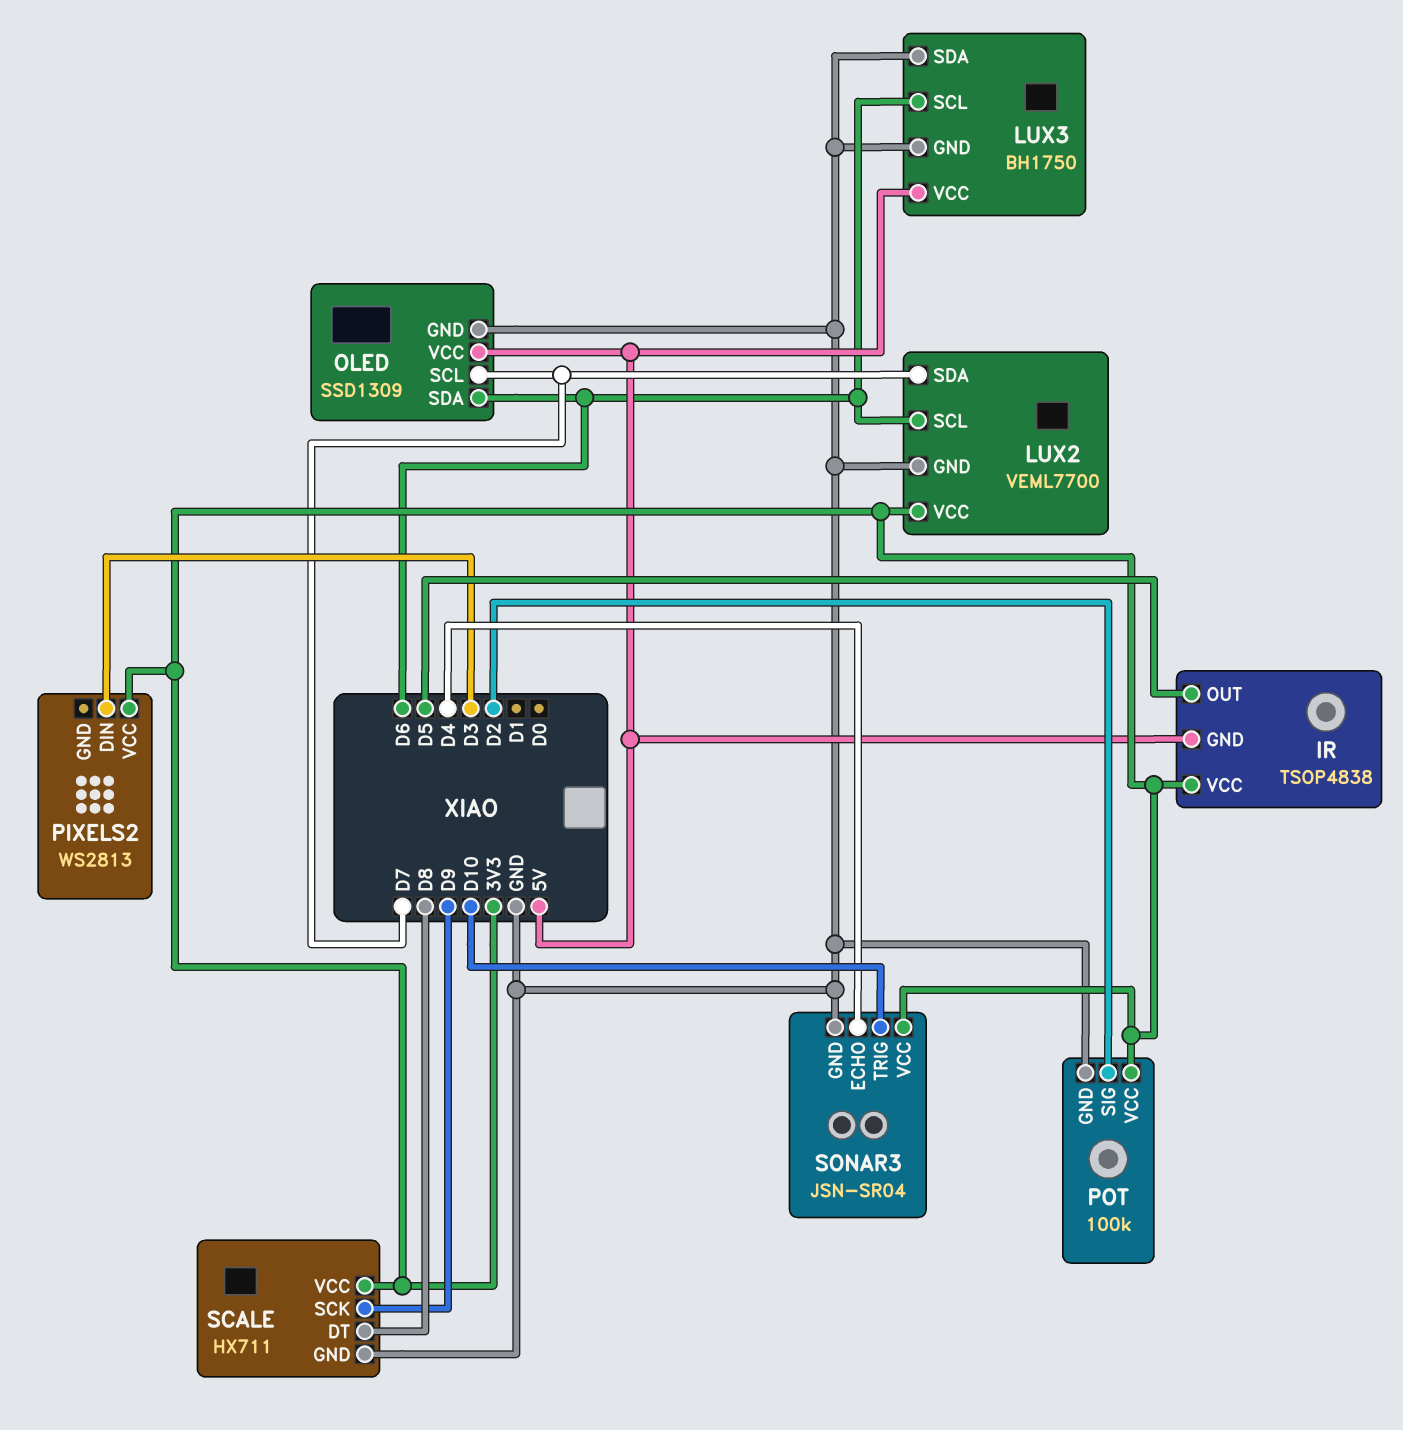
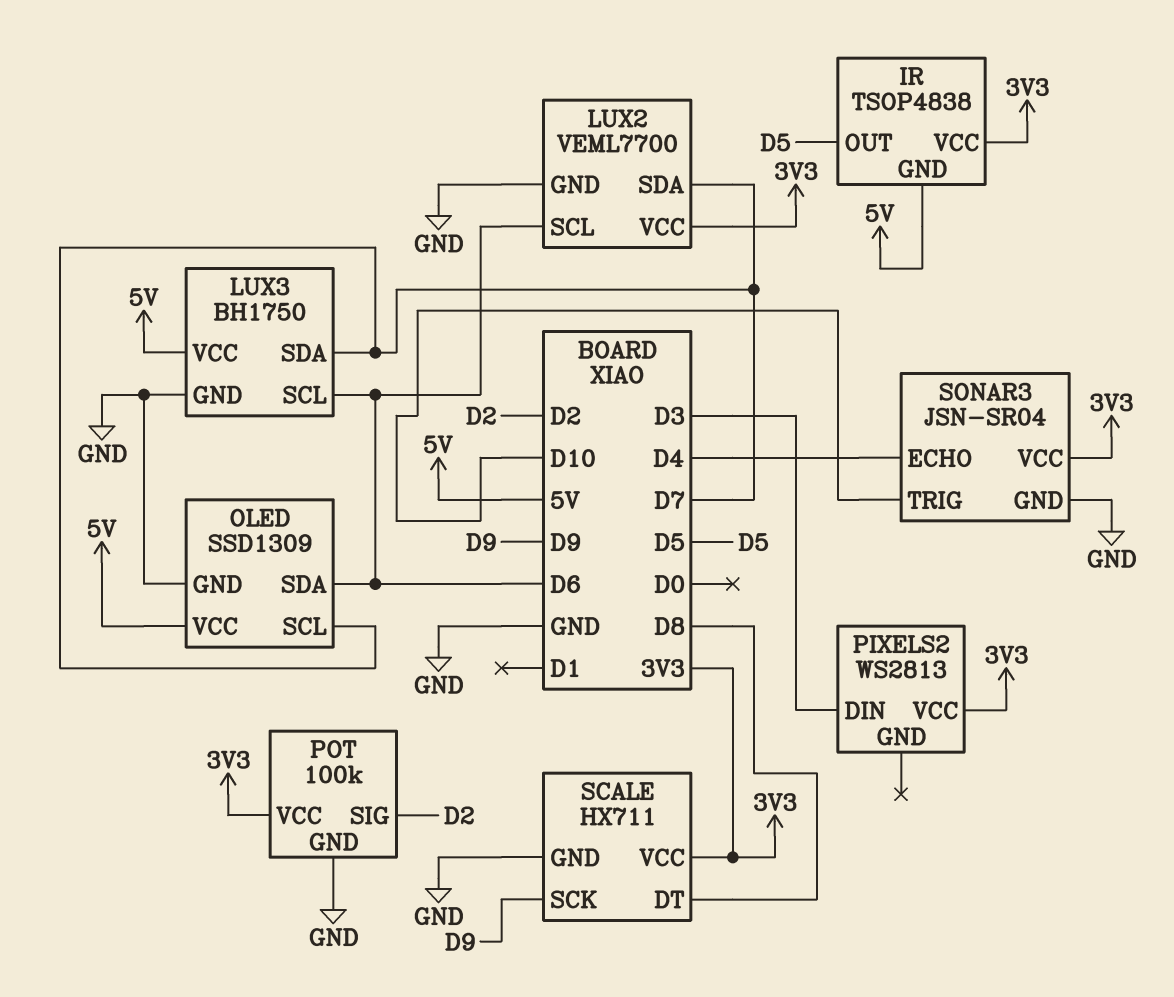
LUX3 pin SDA: GND -> D7

